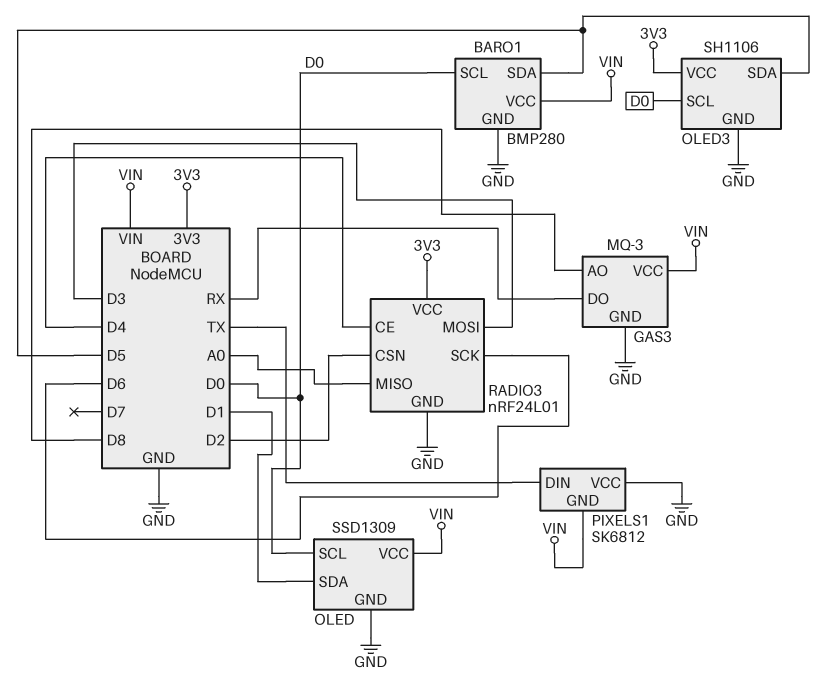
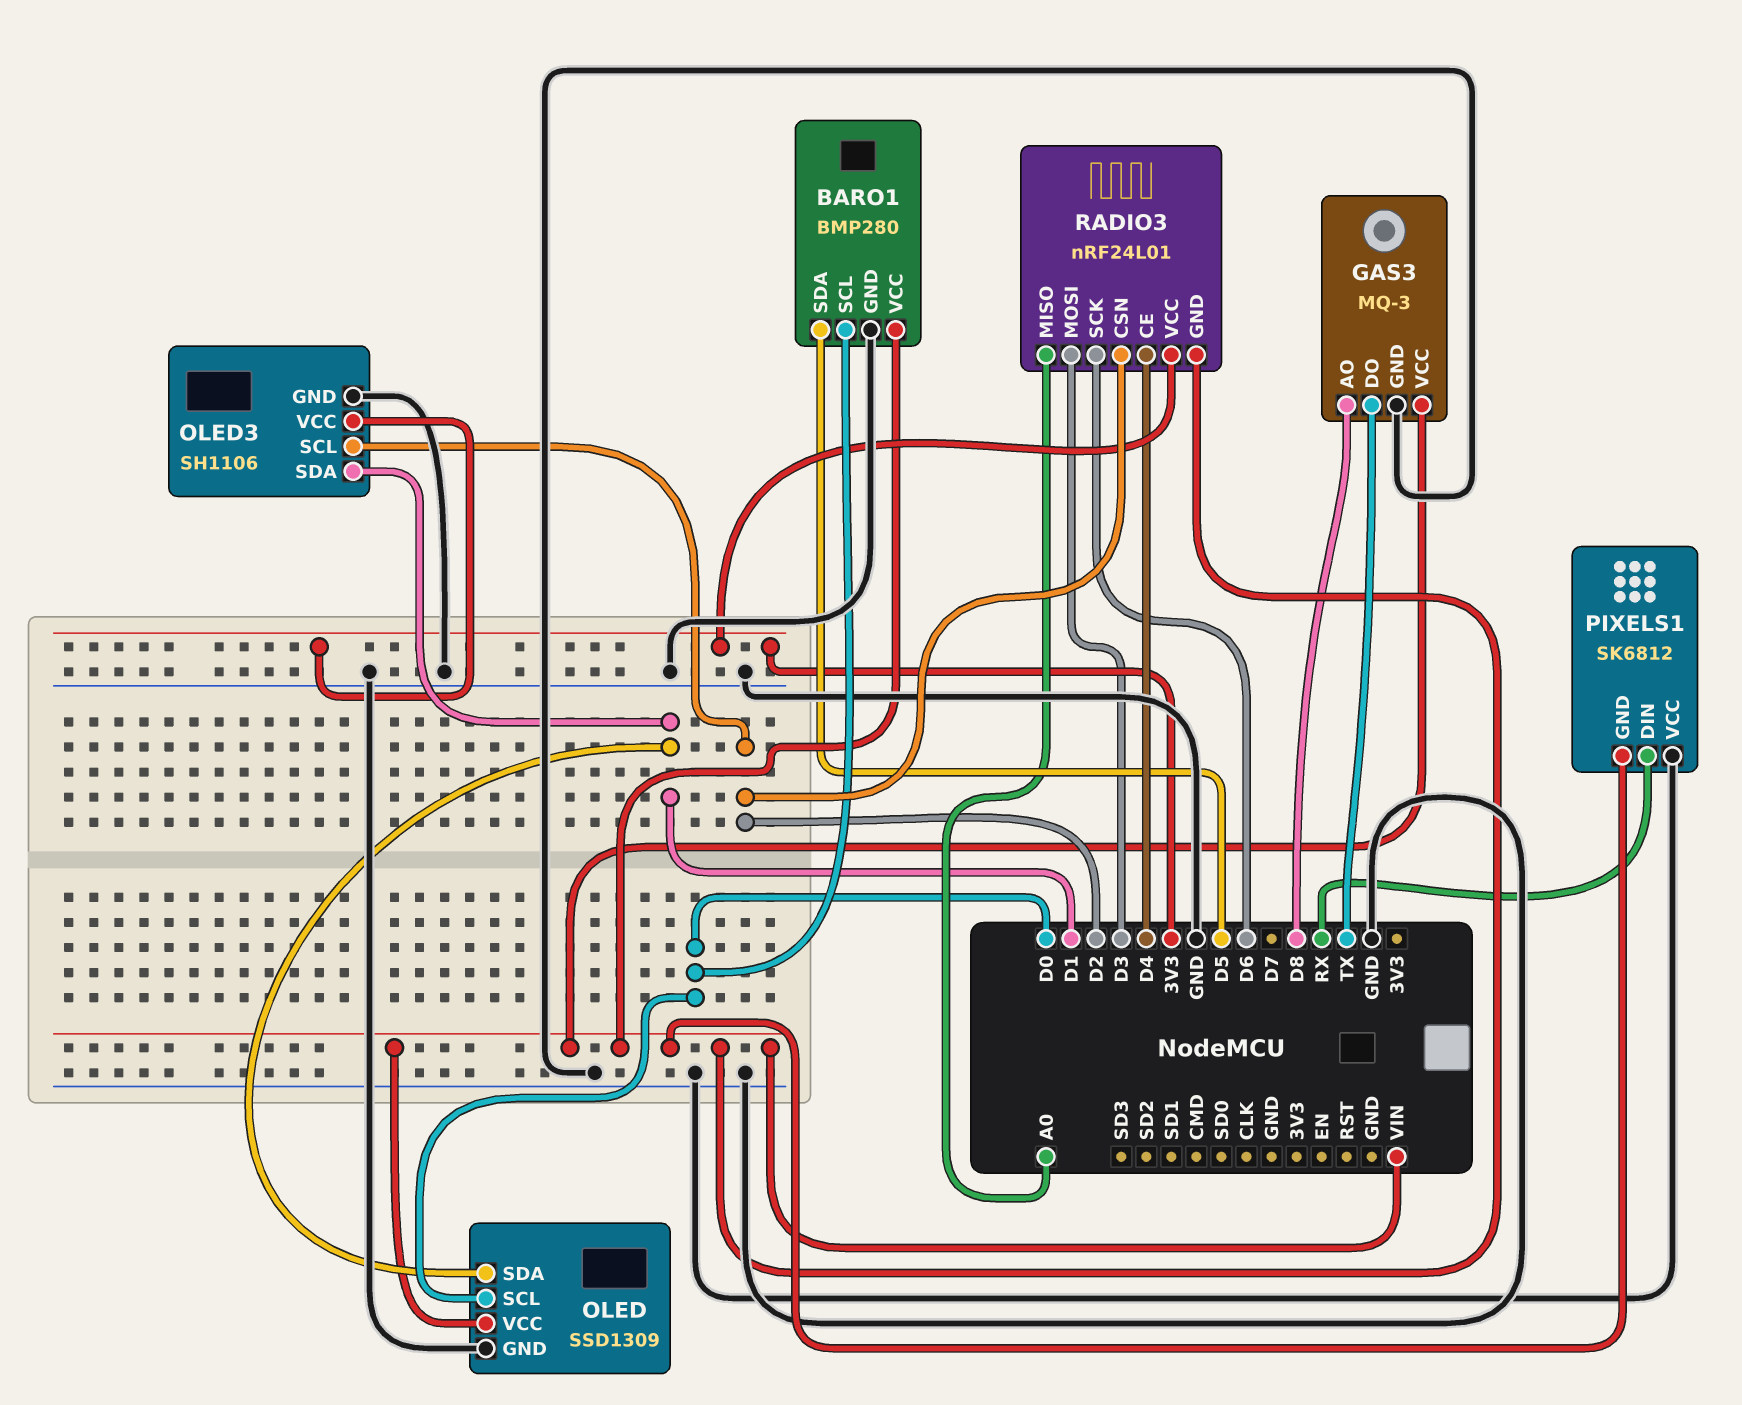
GAS3 pin DO: RX -> TX
OLED3 pin SCL: D0 -> D2
OLED3 pin SDA: D5 -> D1
PIXELS1 pin DIN: TX -> RX
RADIO3 pin GND: GND -> VIN

